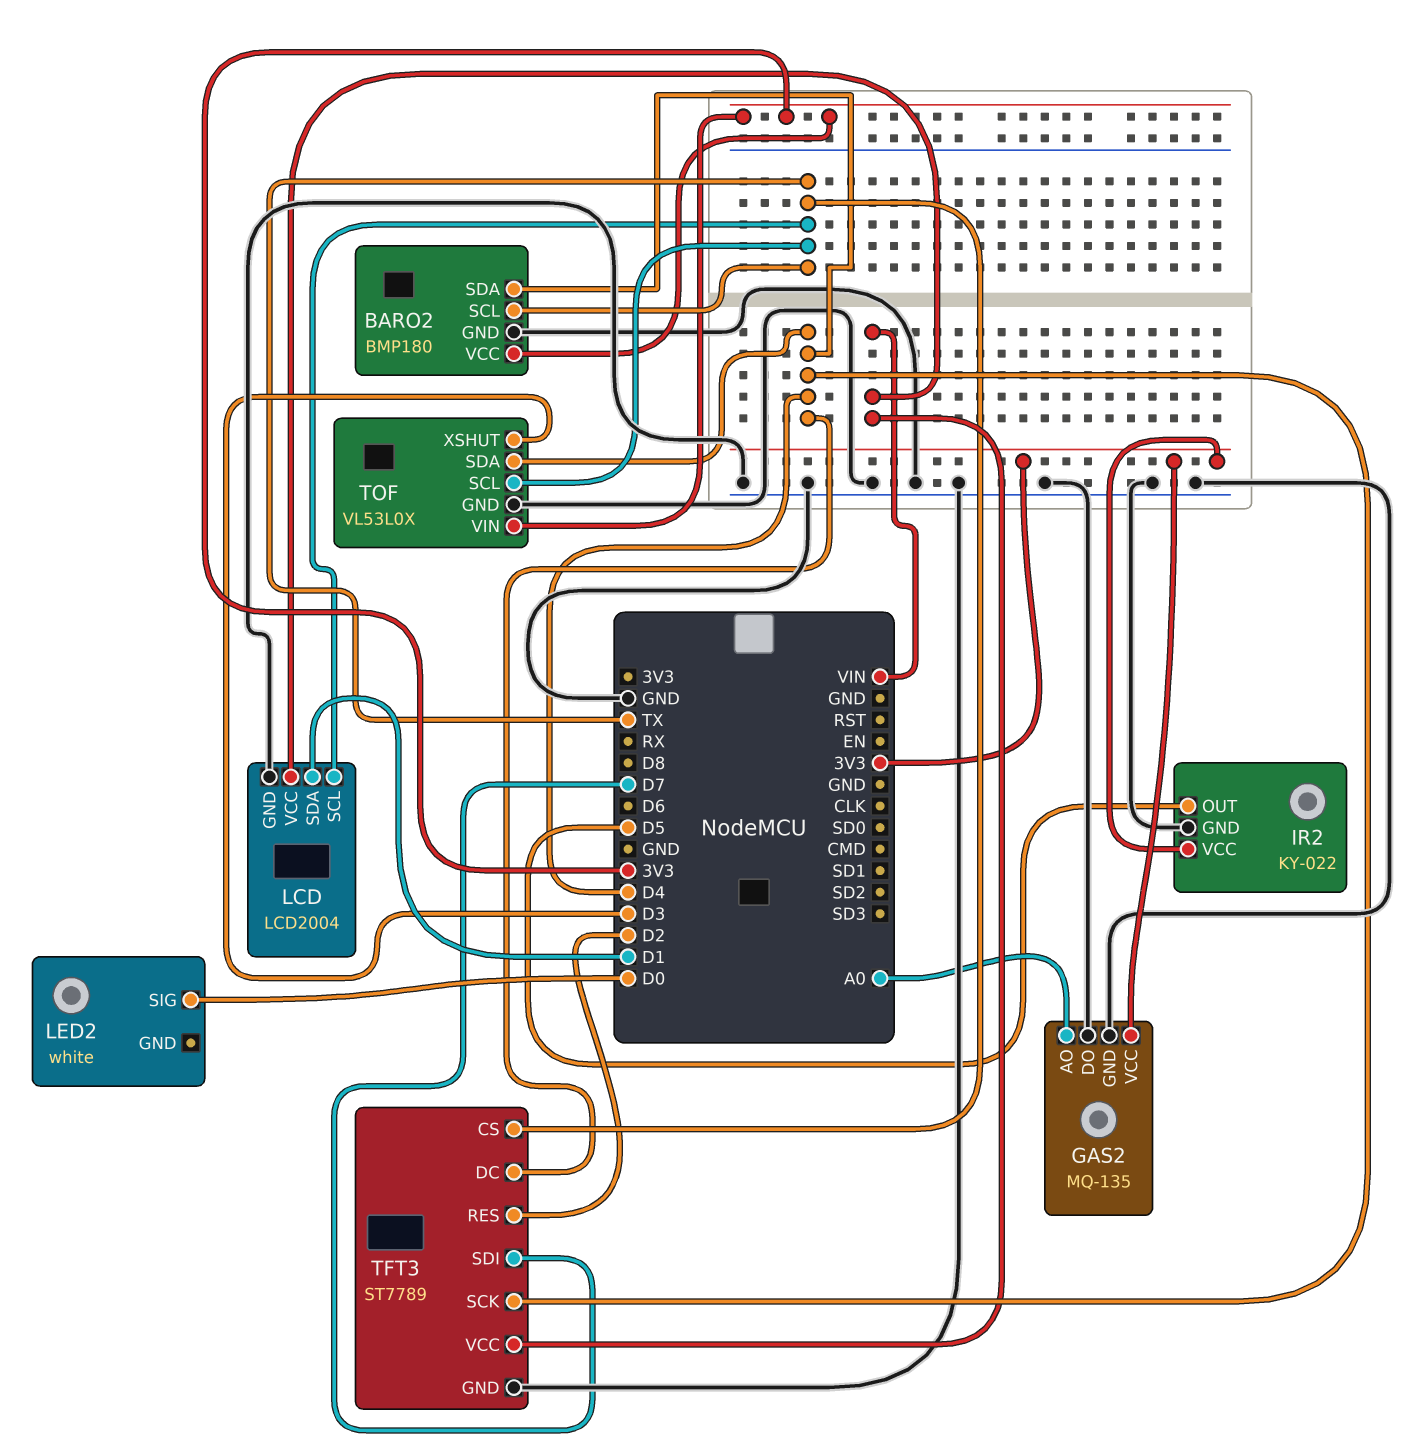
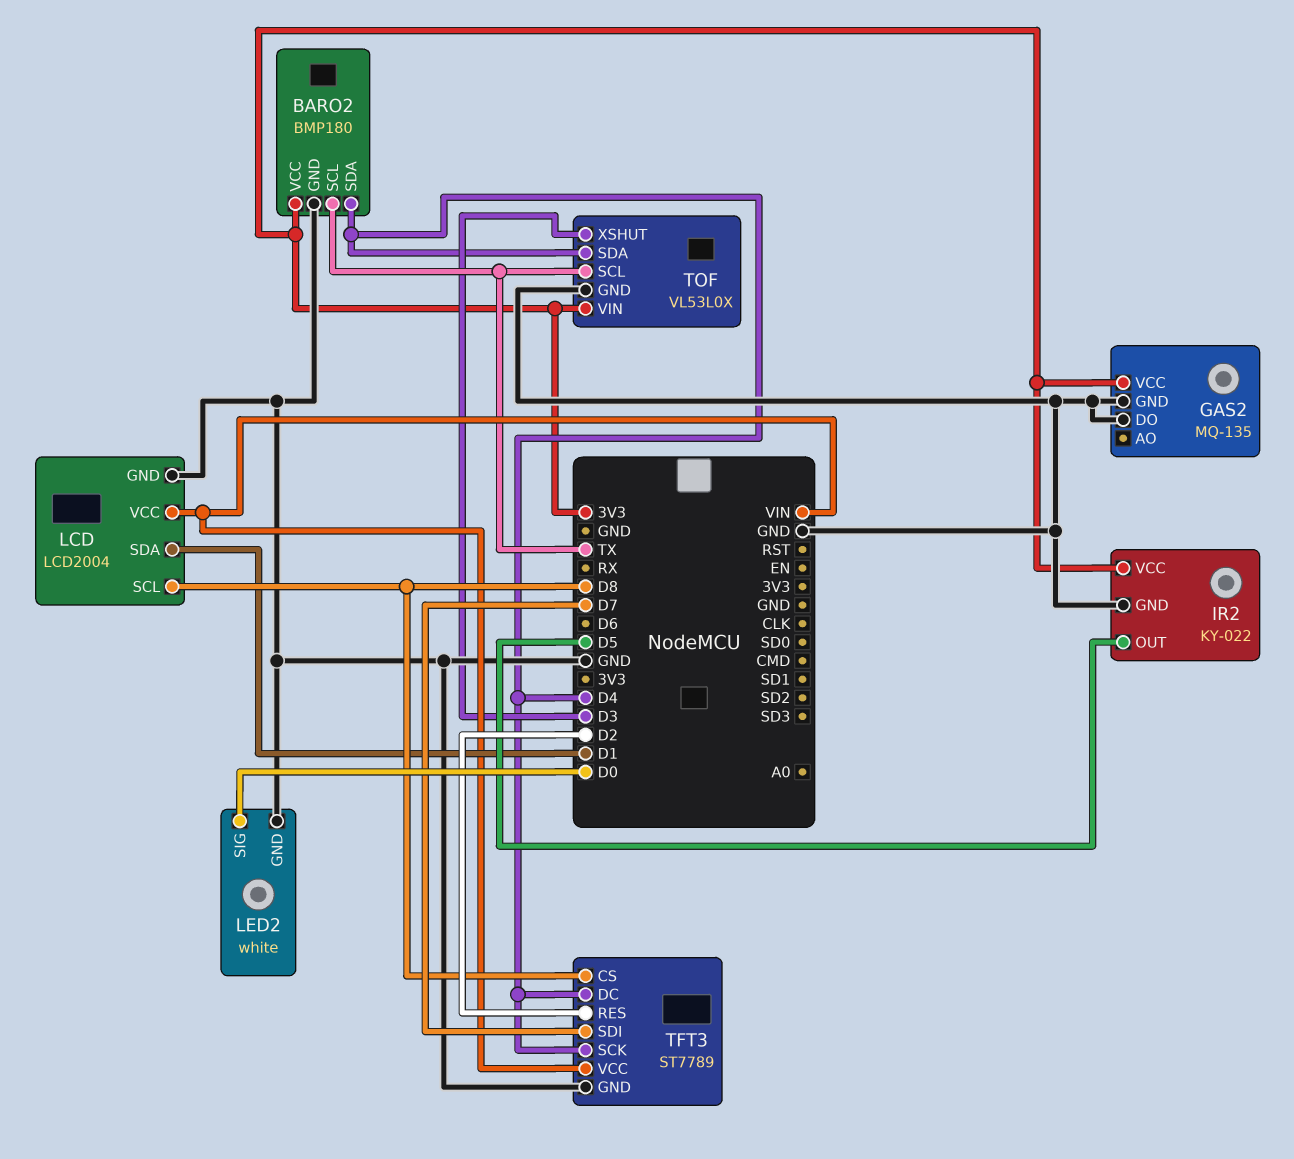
GAS2 pin AO: A0 -> none
LCD pin SCL: TX -> D8
LED2 pin GND: none -> GND
TFT3 pin CS: TX -> D8

